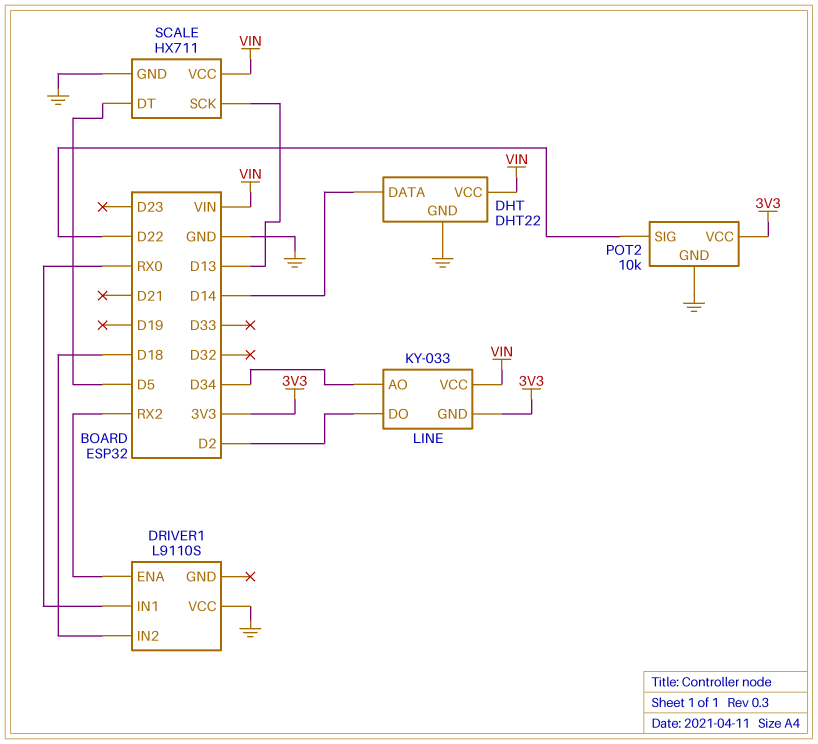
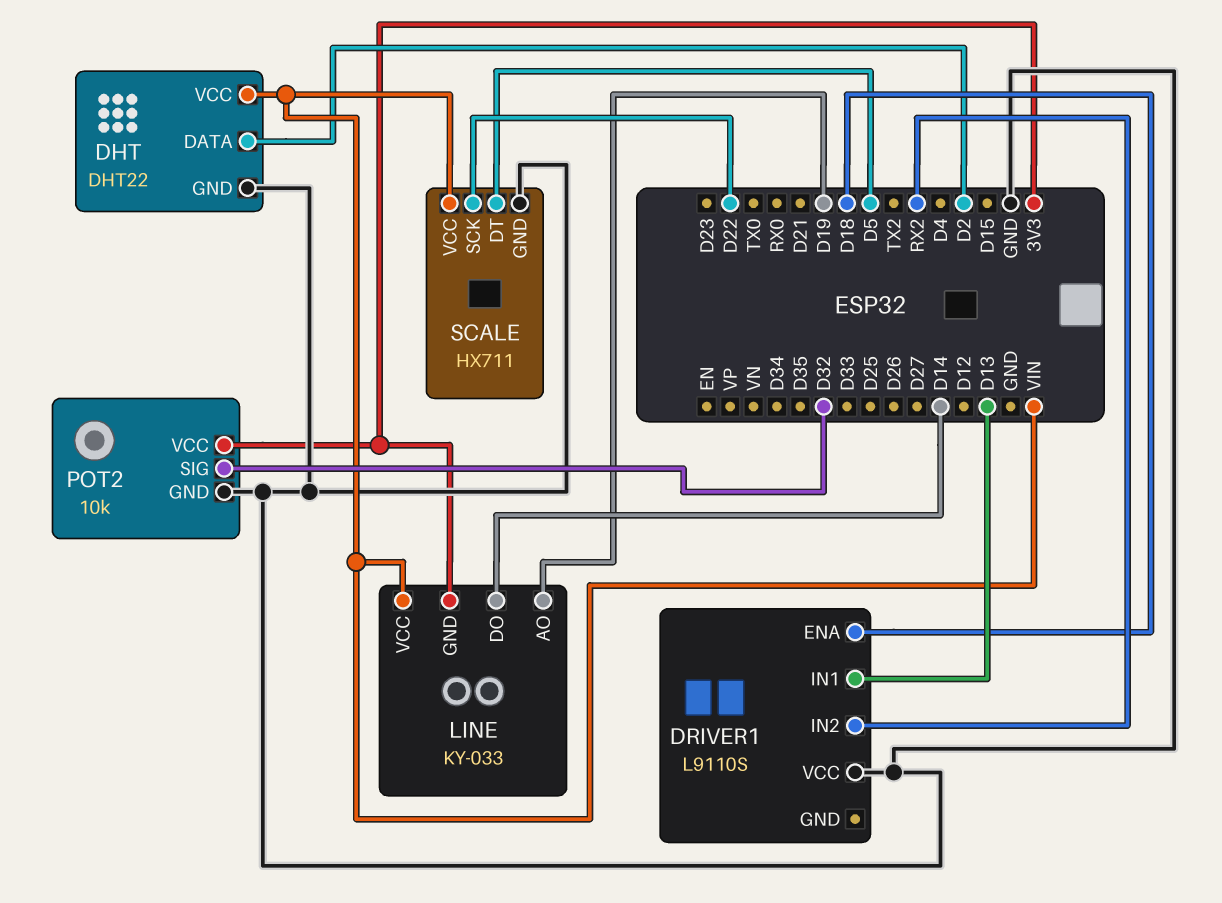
DHT pin DATA: D14 -> D2
DRIVER1 pin ENA: RX2 -> D18
DRIVER1 pin IN1: RX0 -> D13
DRIVER1 pin IN2: D18 -> RX2
LINE pin AO: D34 -> D19
LINE pin DO: D2 -> D14
POT2 pin SIG: D22 -> D32
SCALE pin SCK: D13 -> D22

